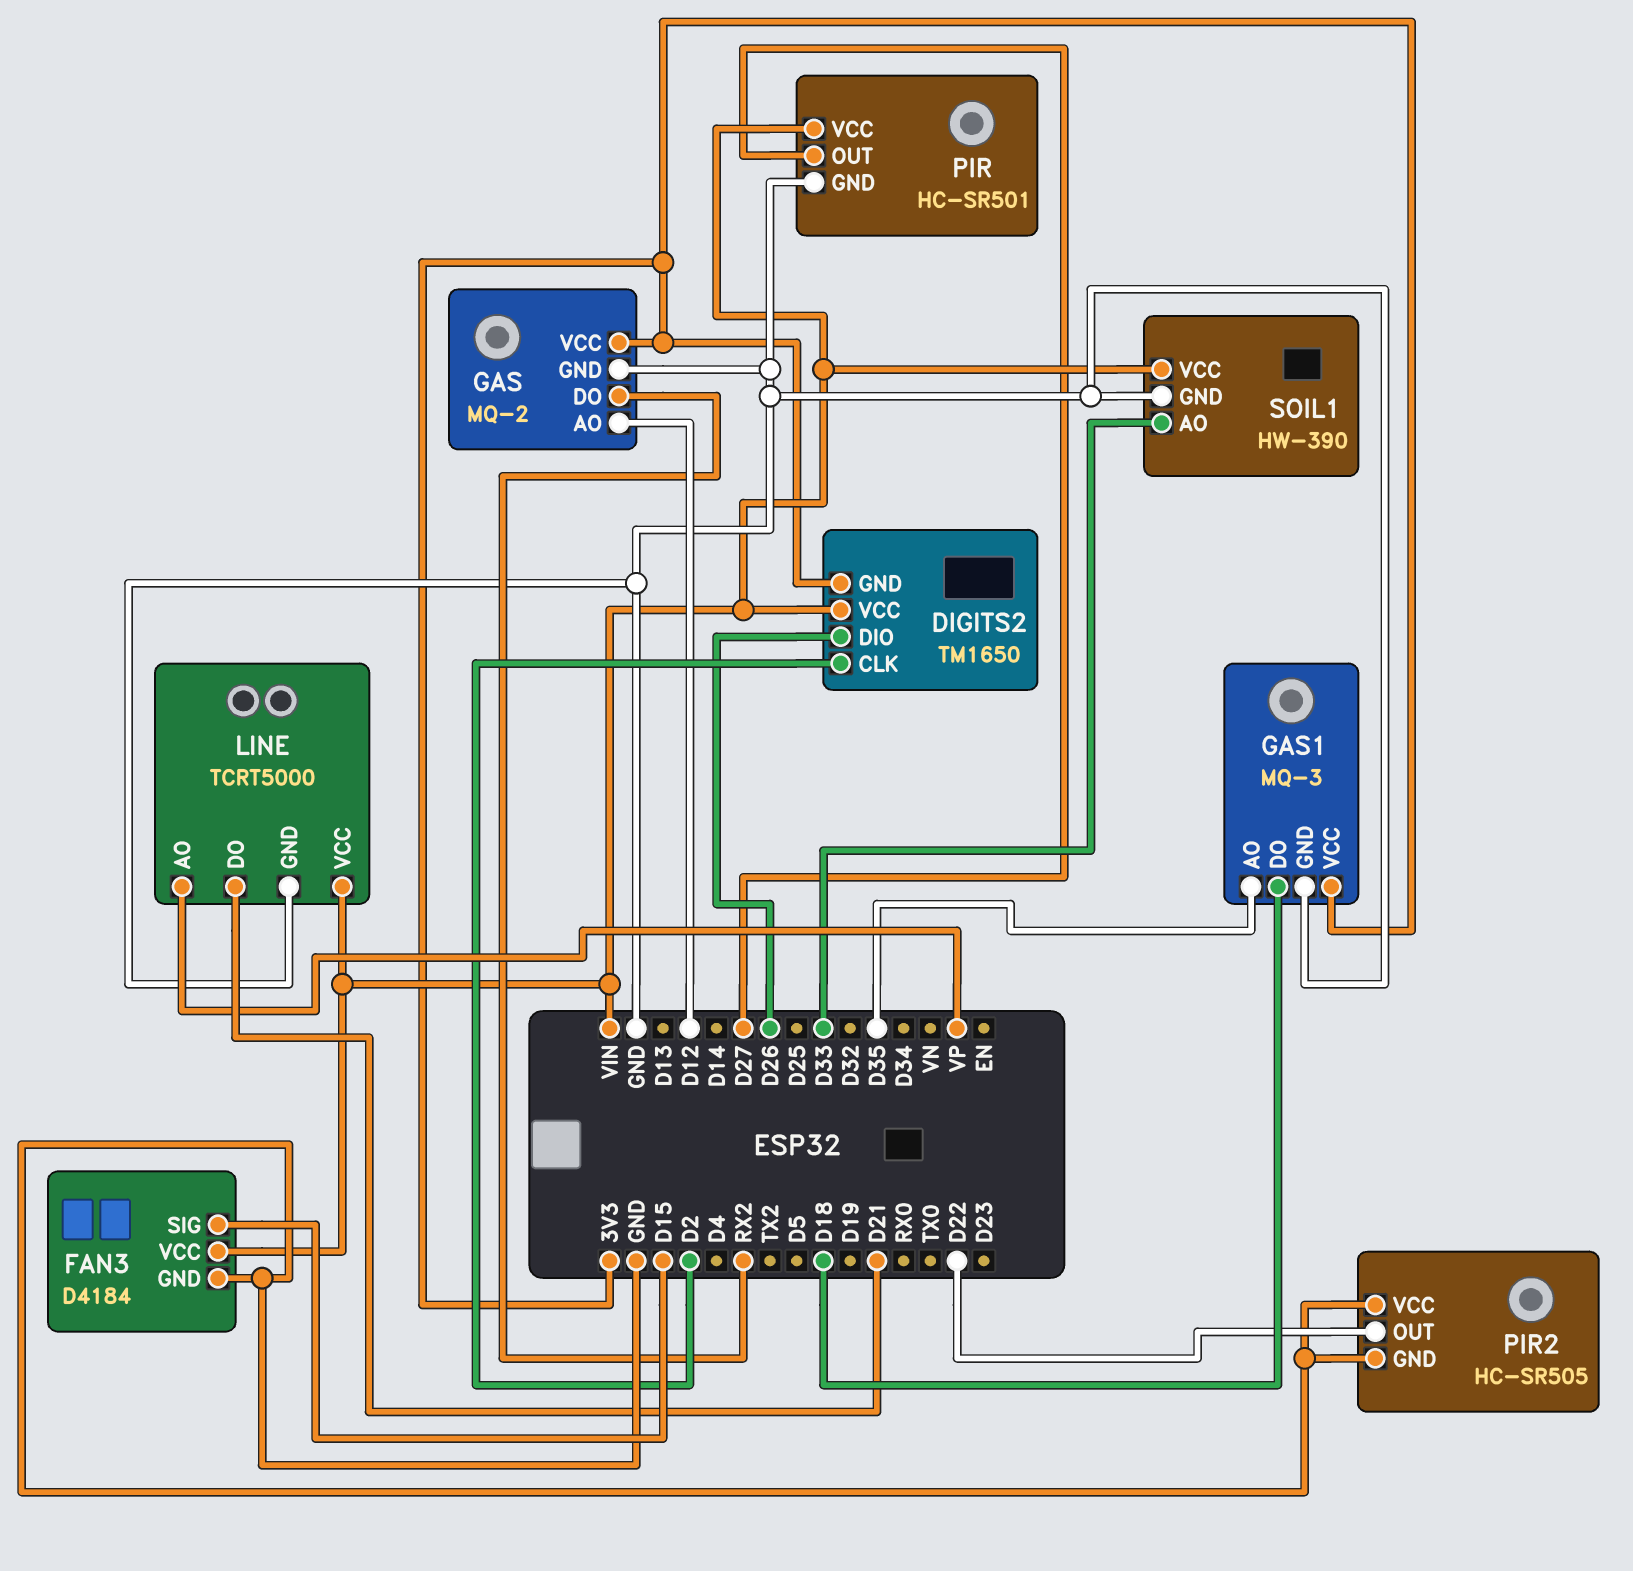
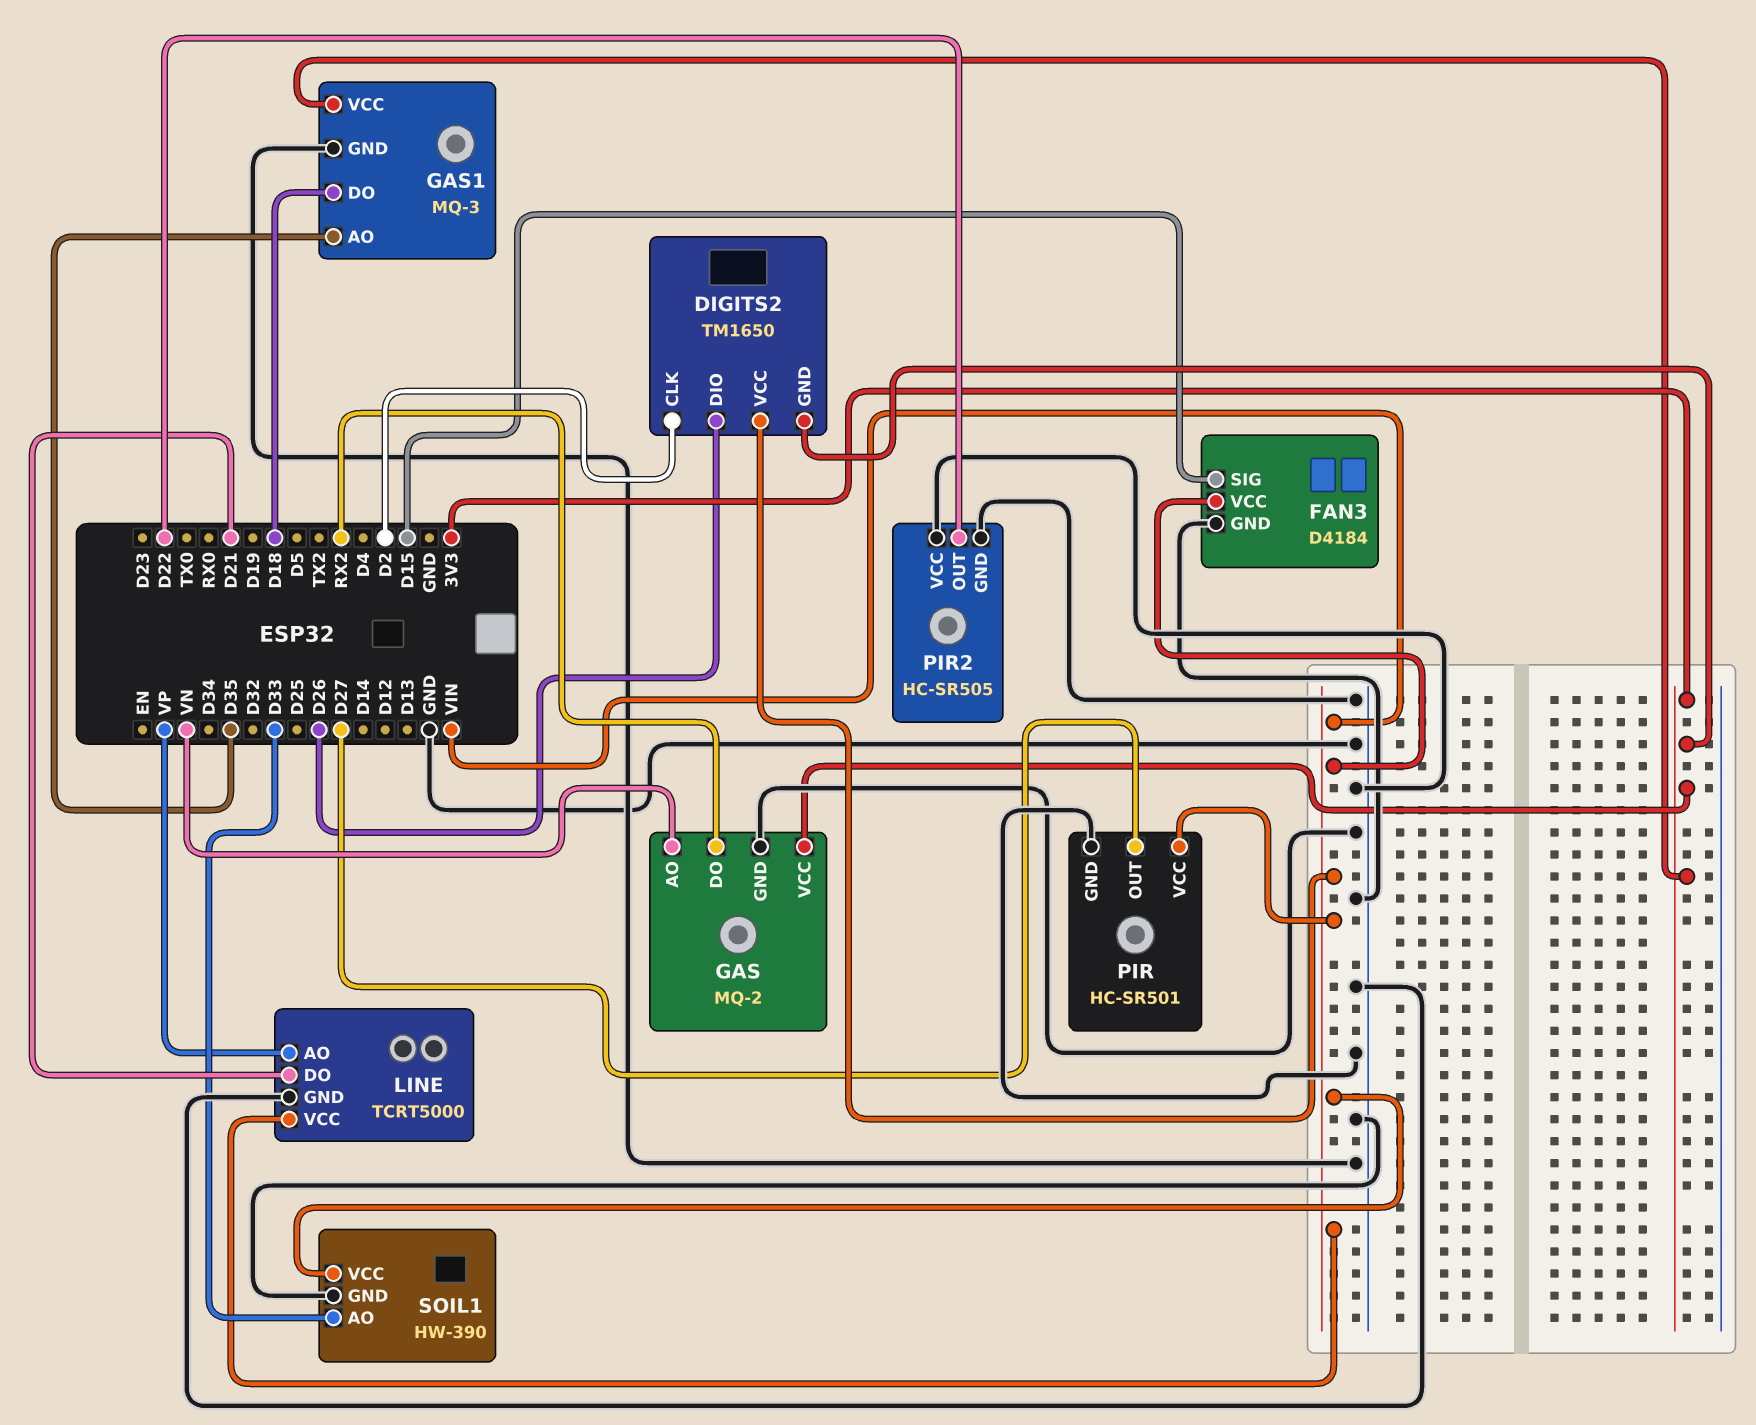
GAS pin AO: D12 -> VN

